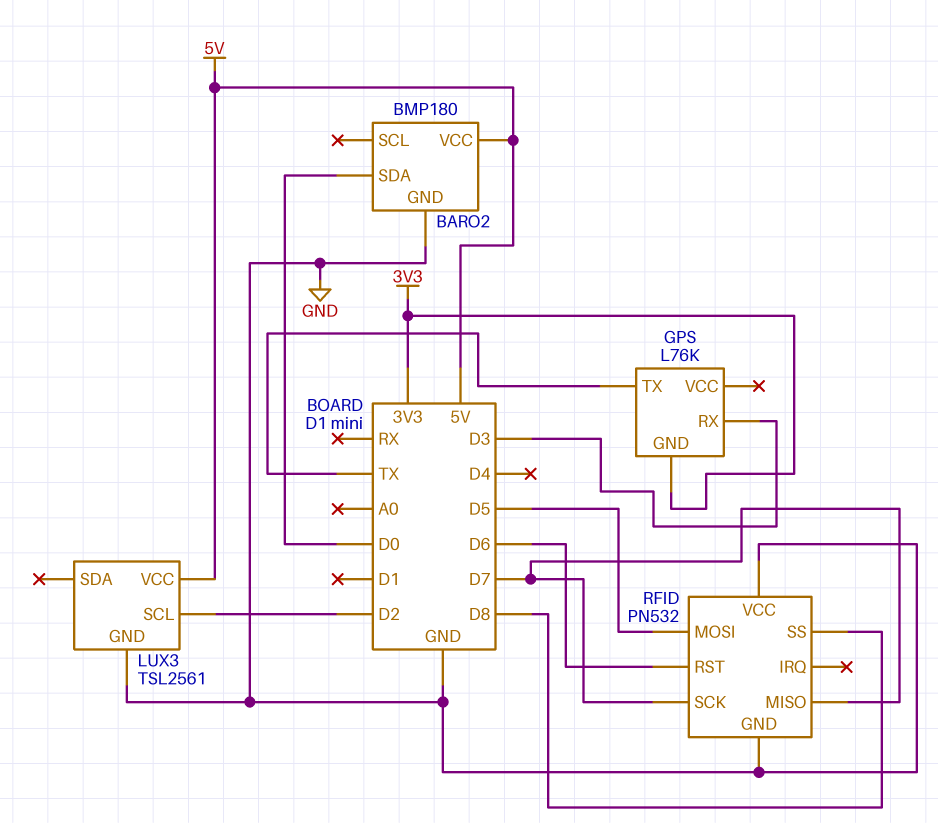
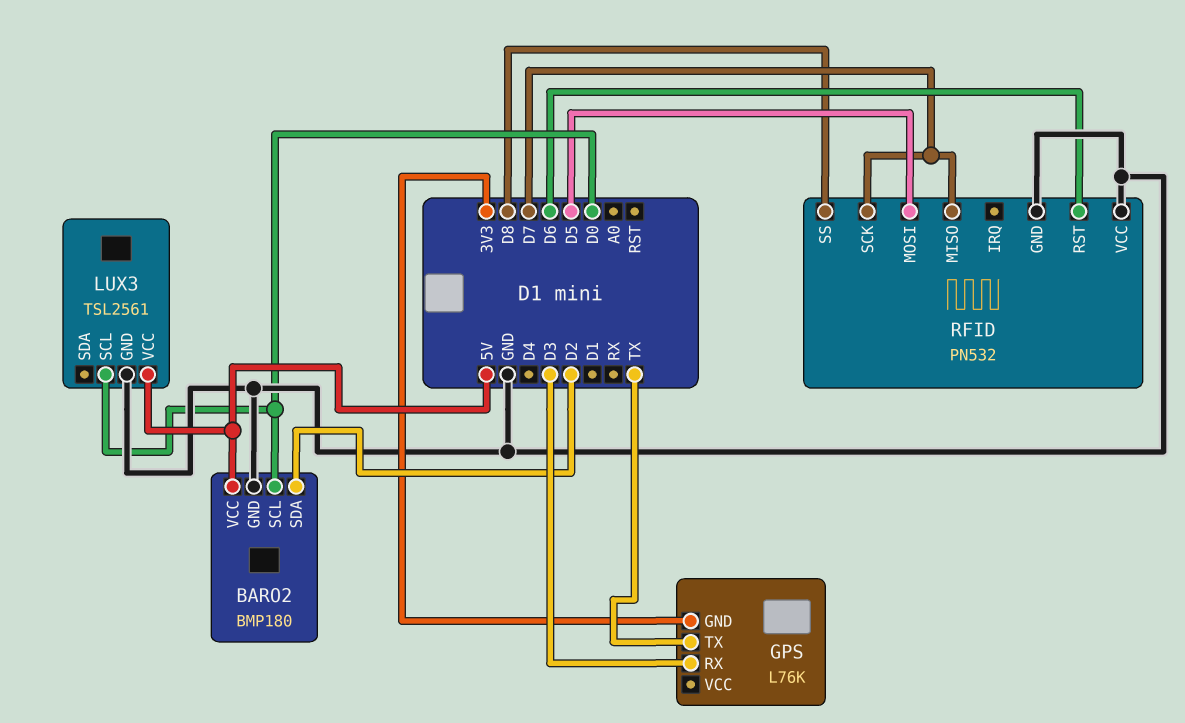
BARO2 pin SCL: none -> D0
BARO2 pin SDA: D0 -> D2
LUX3 pin SCL: D2 -> D0

